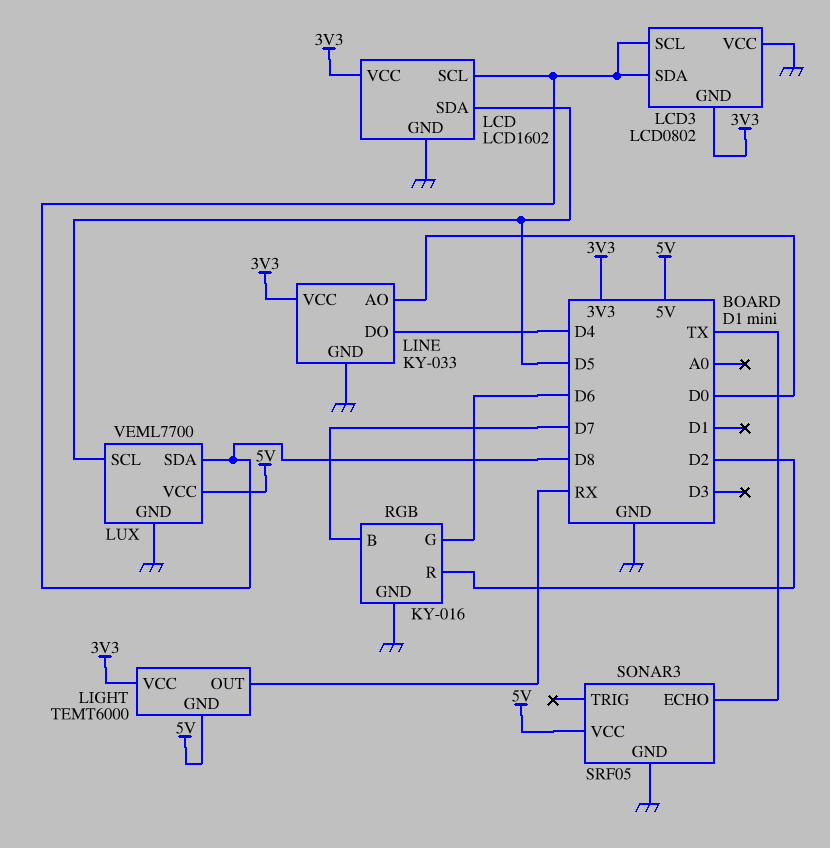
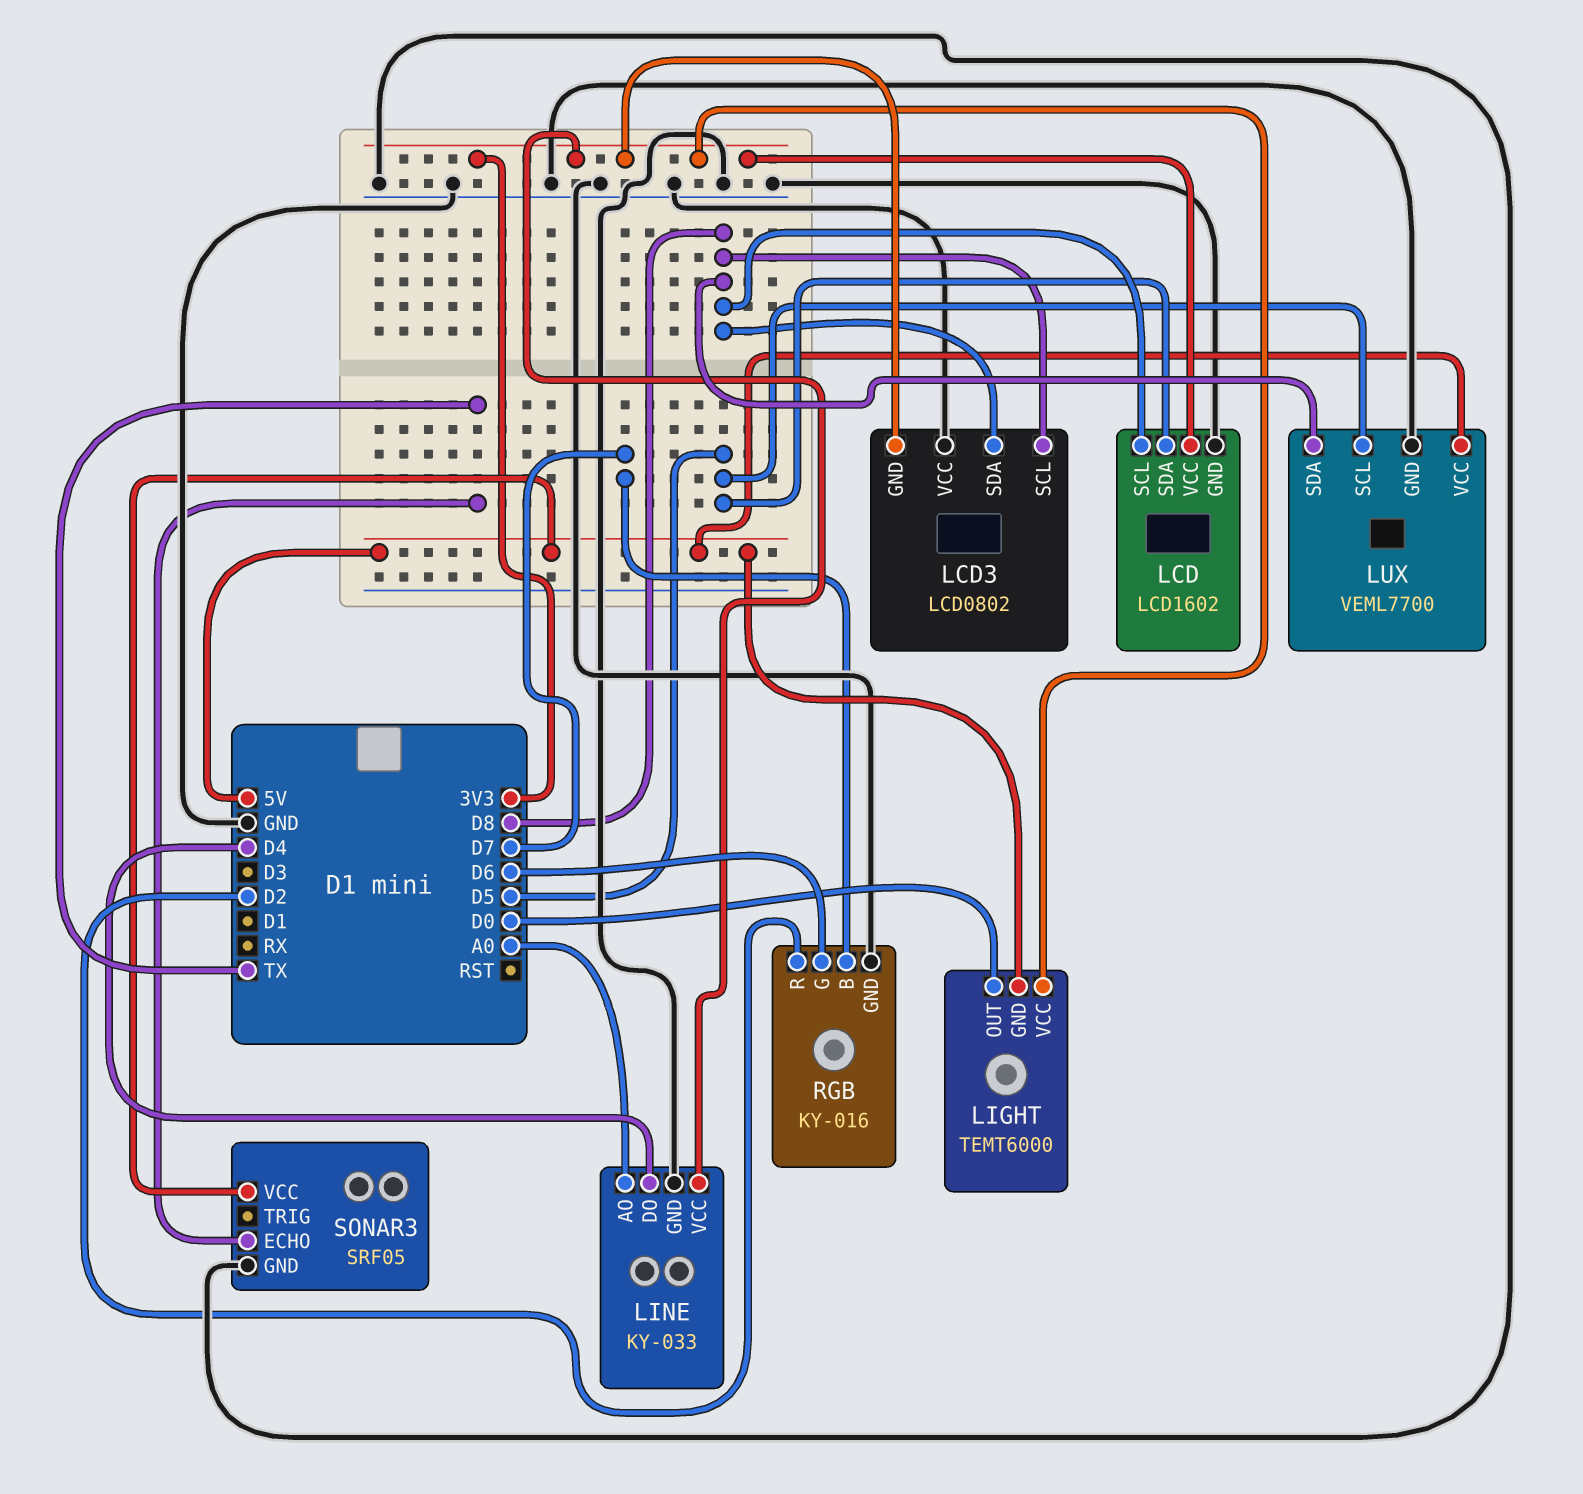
LIGHT pin OUT: RX -> D0
LINE pin AO: D0 -> A0

